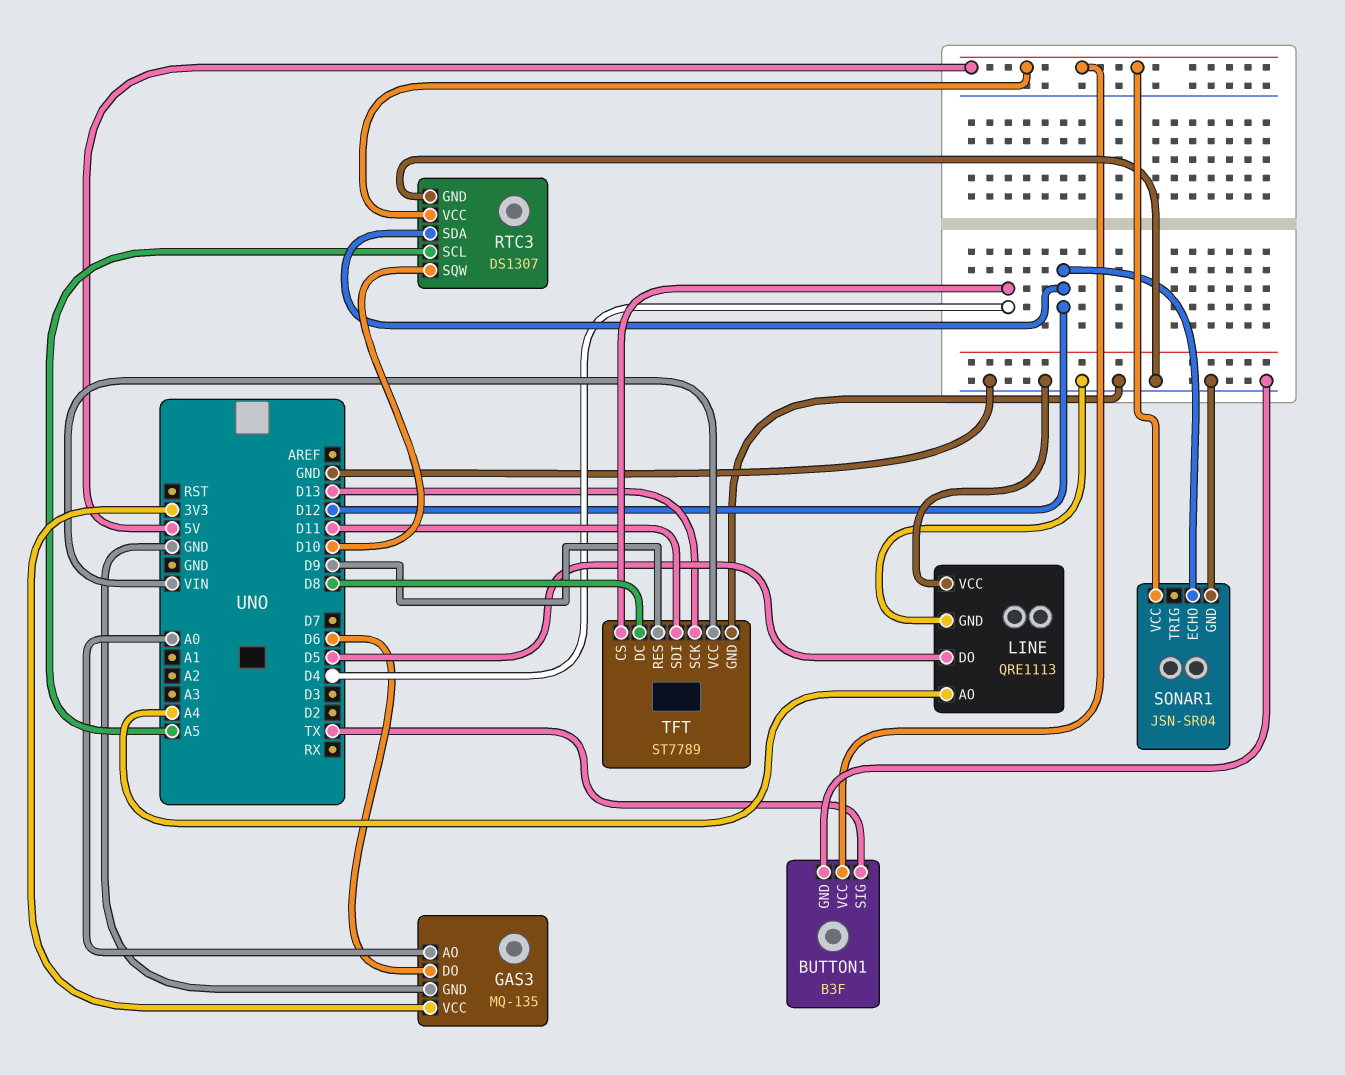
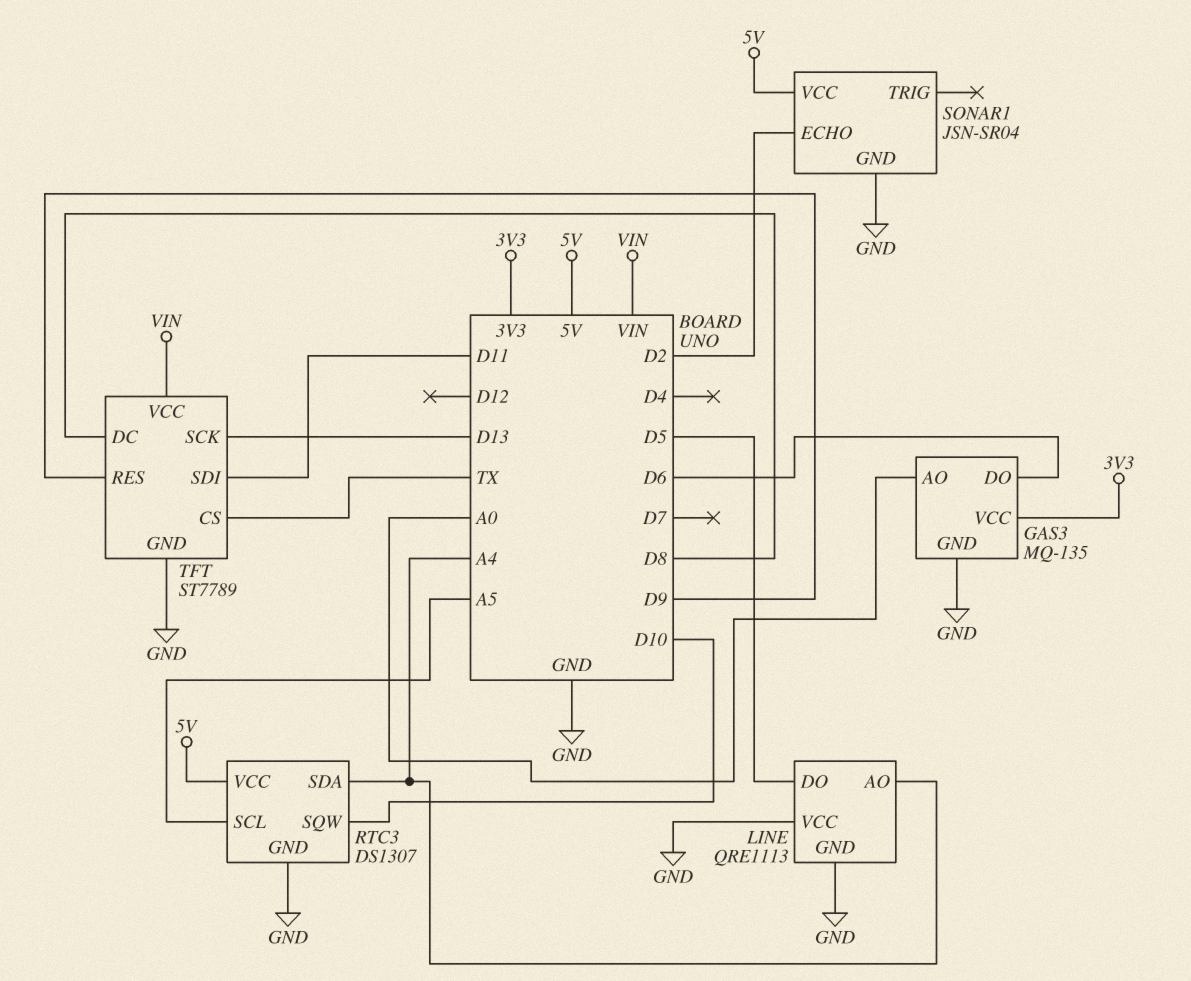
BUTTON1: B3F -> none
BUTTON1 pin GND: GND -> none
BUTTON1 pin SIG: TX -> none
BUTTON1 pin VCC: 5V -> none
RTC3 pin SDA: D12 -> A4
SONAR1 pin ECHO: D12 -> D2
TFT pin CS: D4 -> TX

